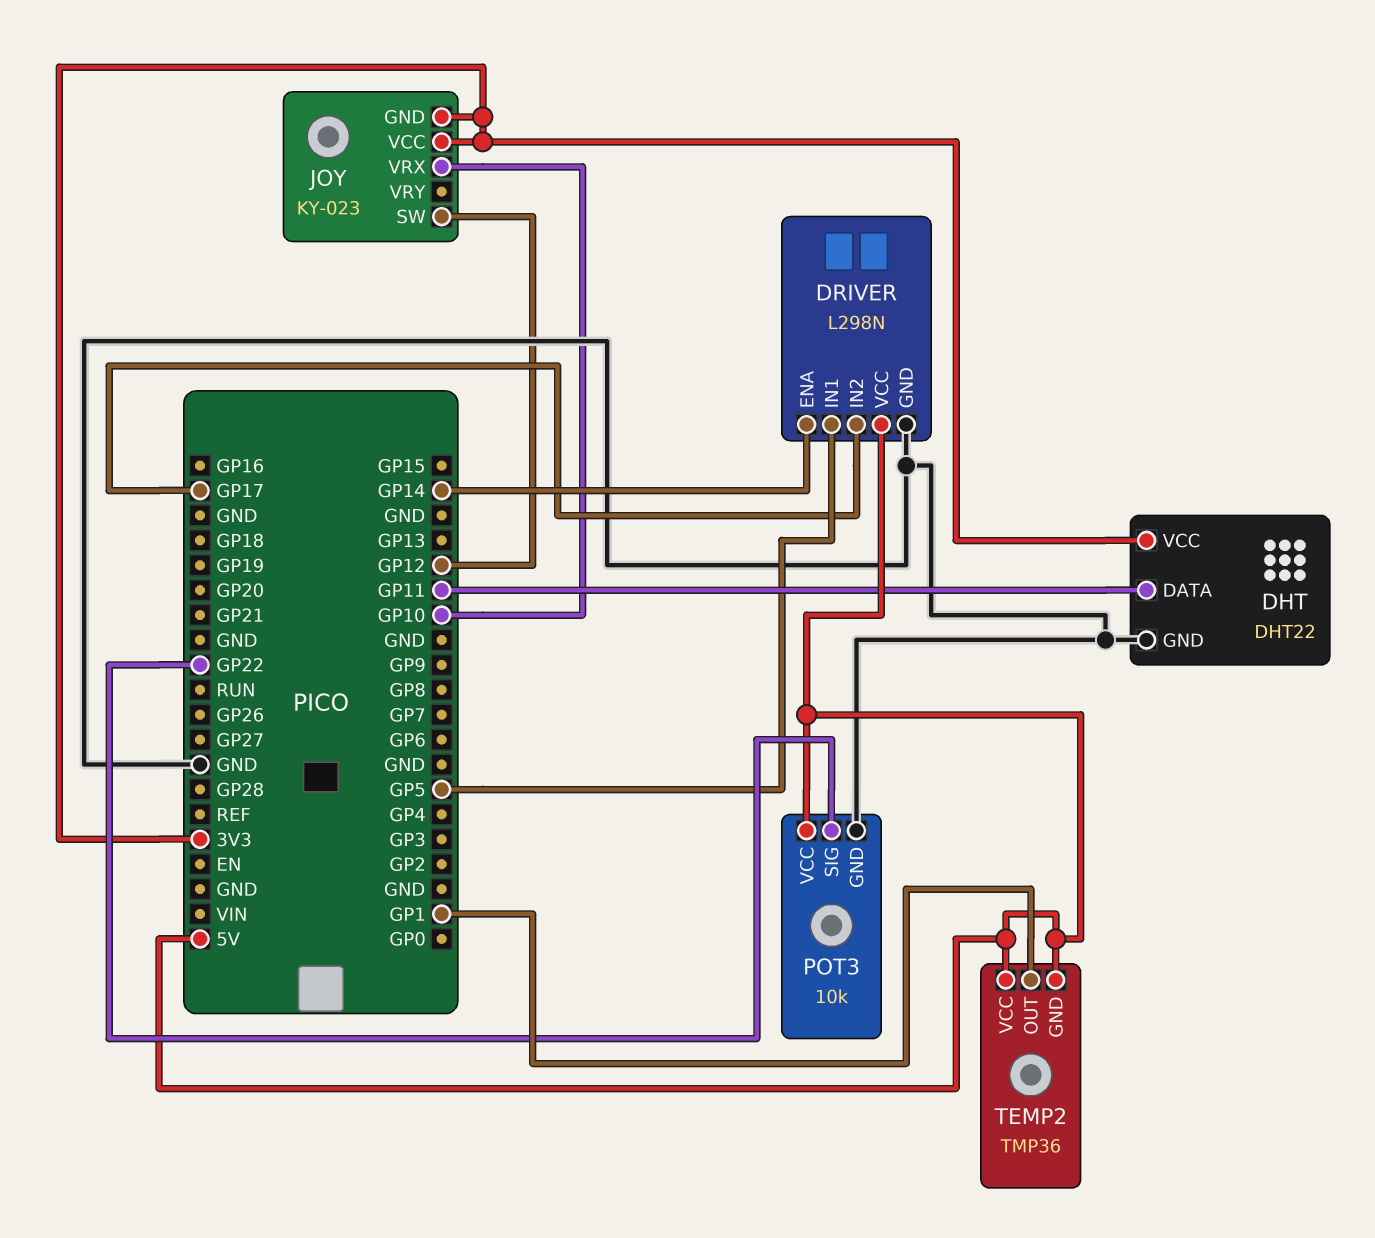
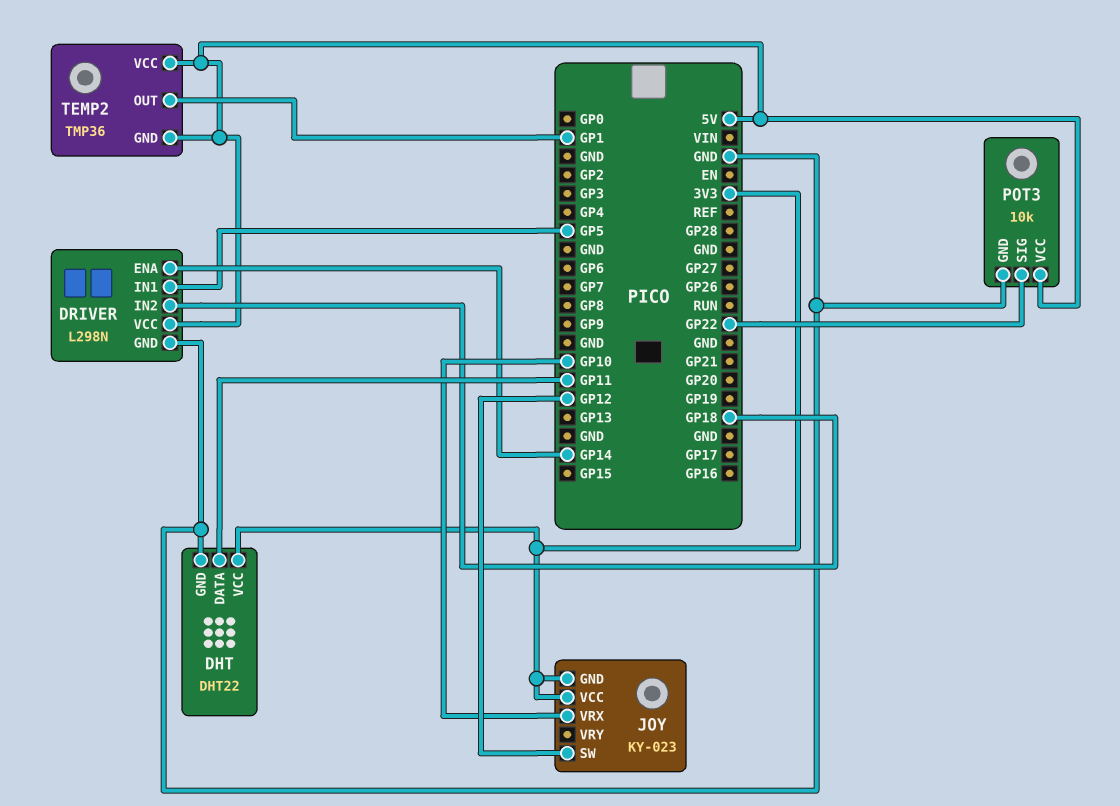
DRIVER pin IN2: GP17 -> GP18

